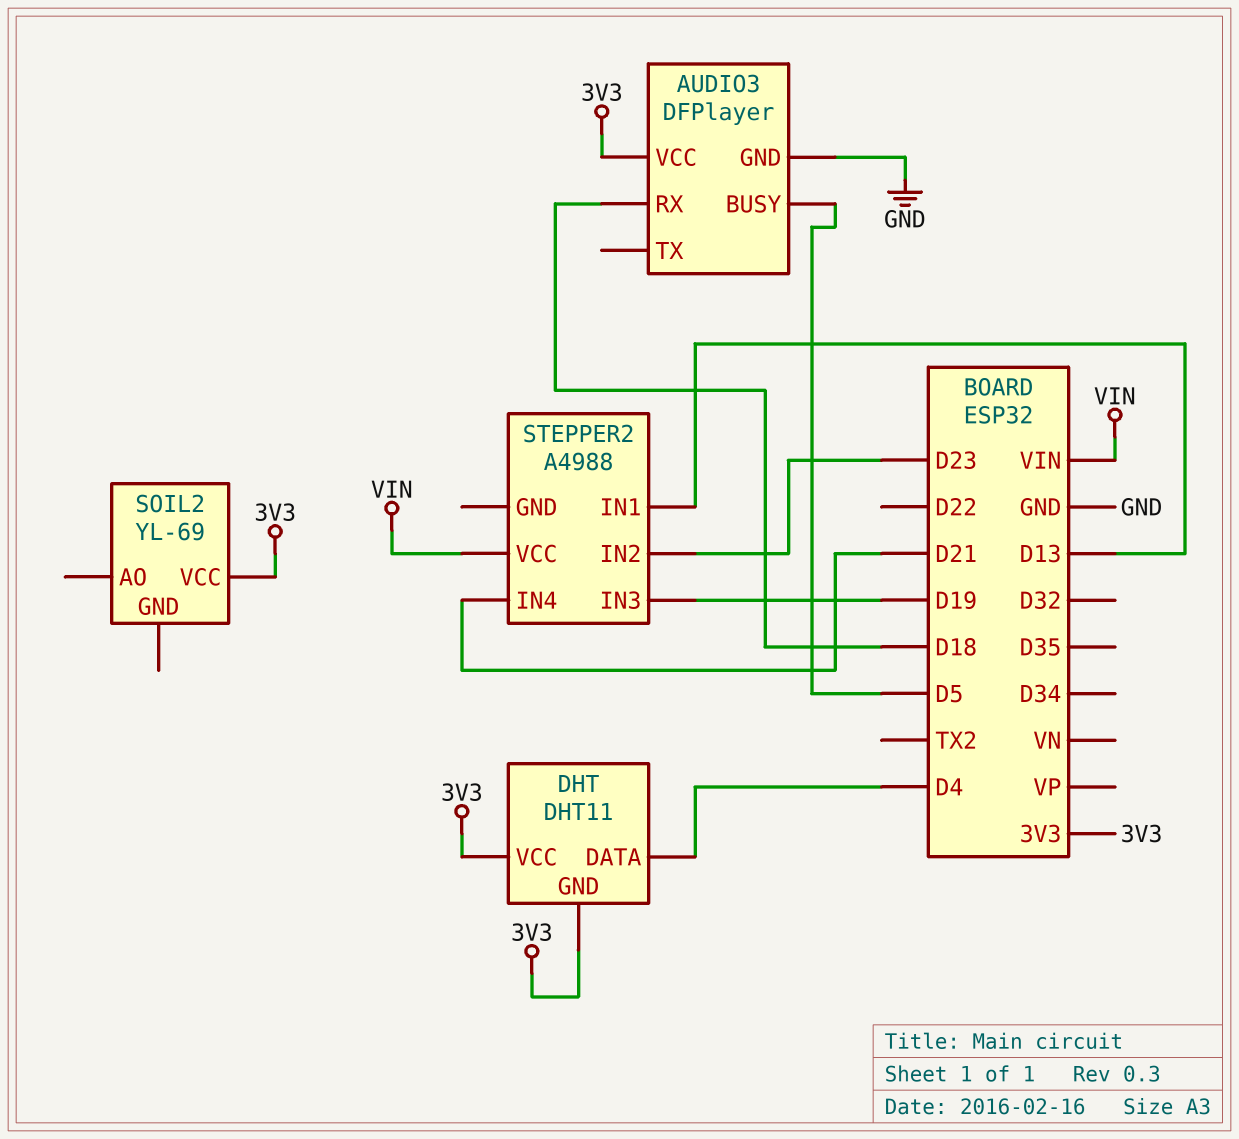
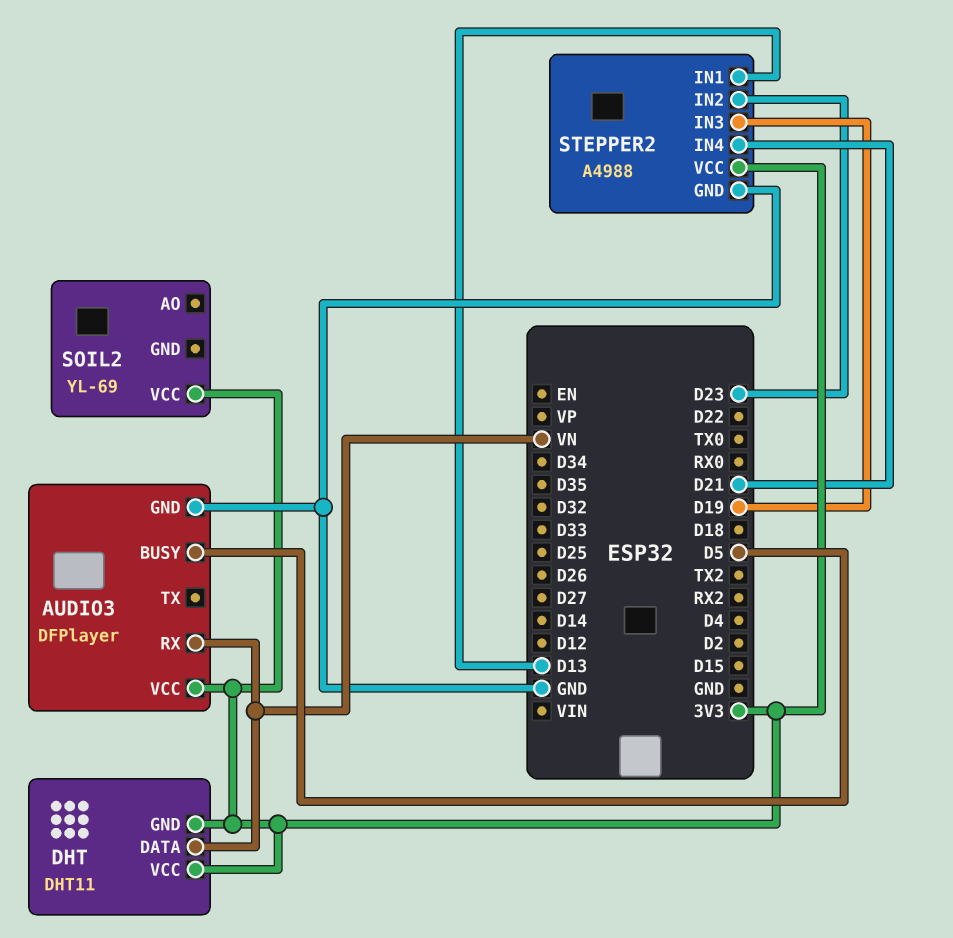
AUDIO3 pin RX: D18 -> VN
DHT pin DATA: D4 -> VN
STEPPER2 pin GND: none -> GND
STEPPER2 pin VCC: VIN -> 3V3

